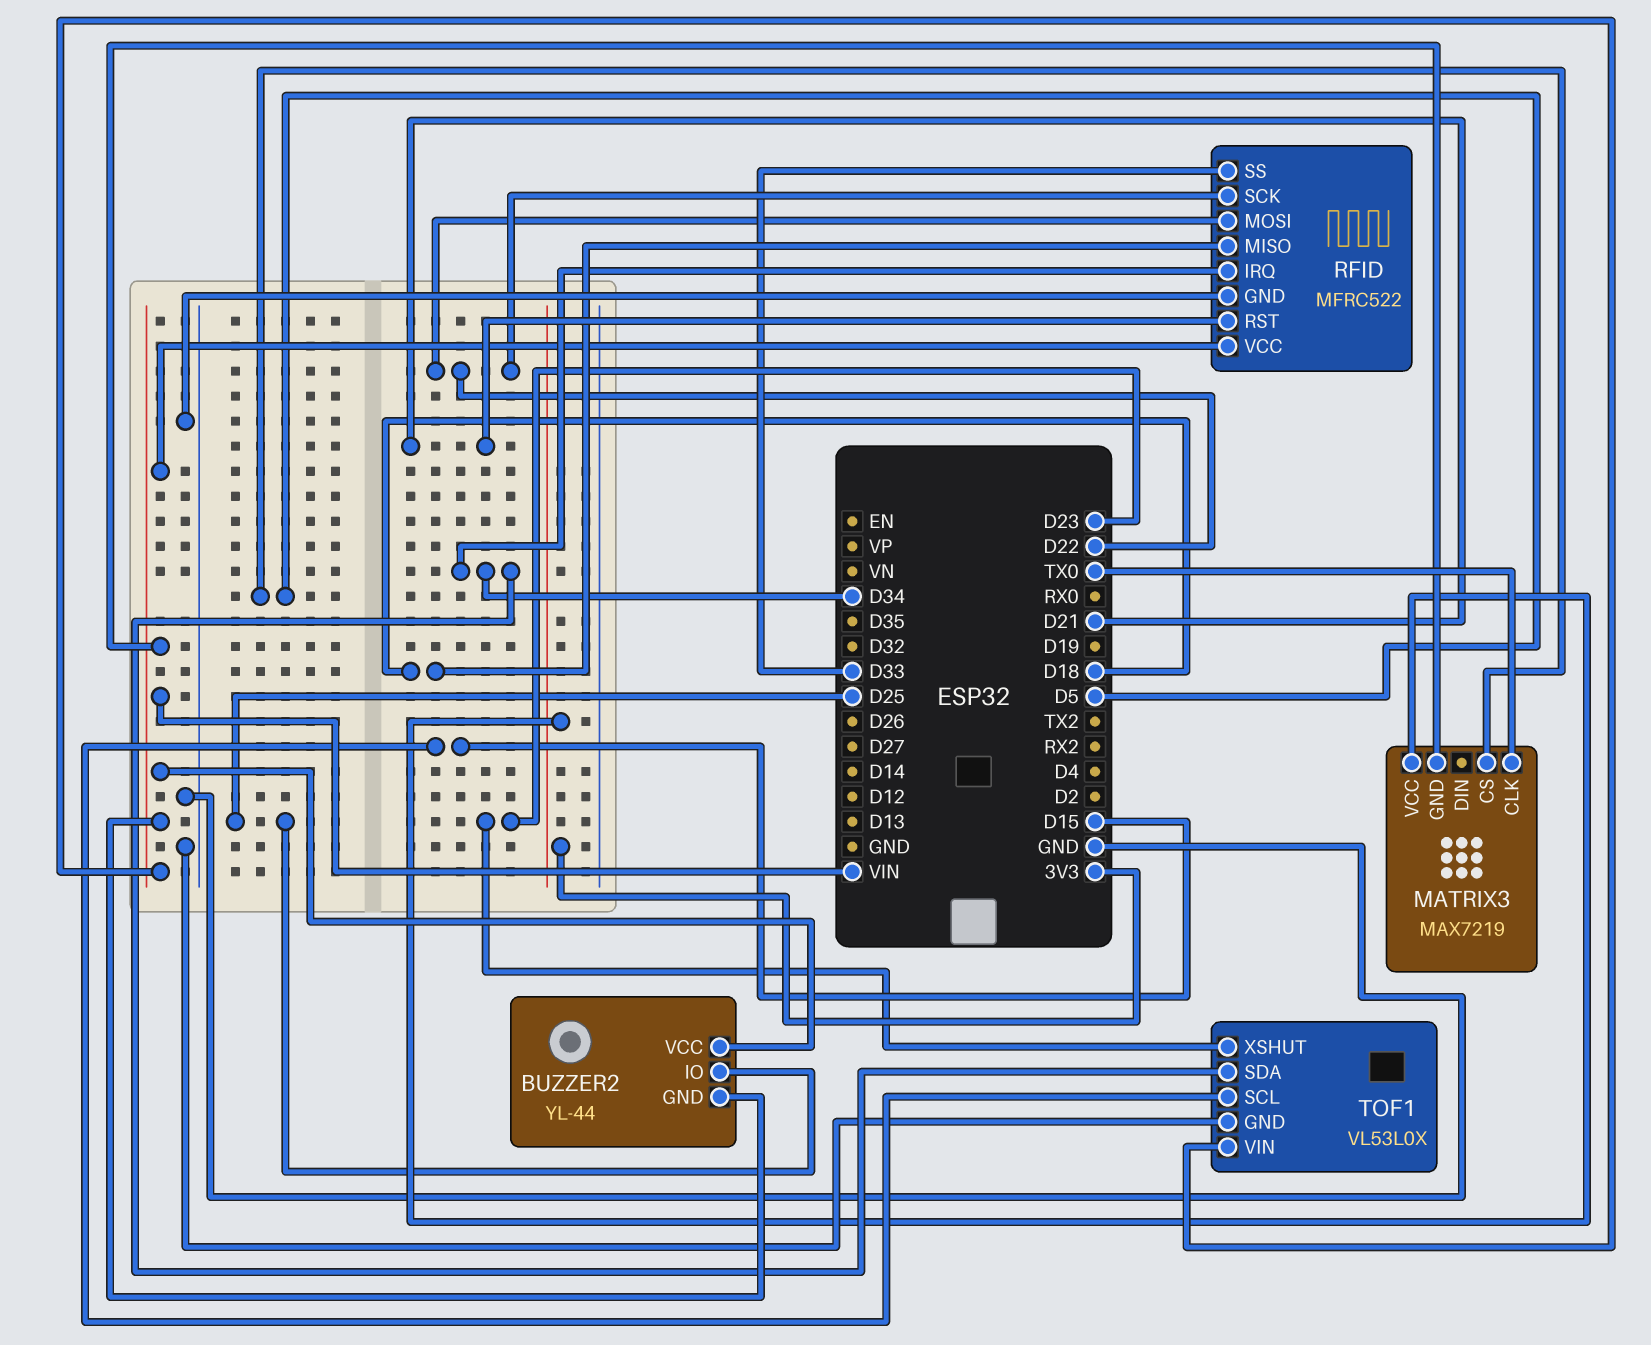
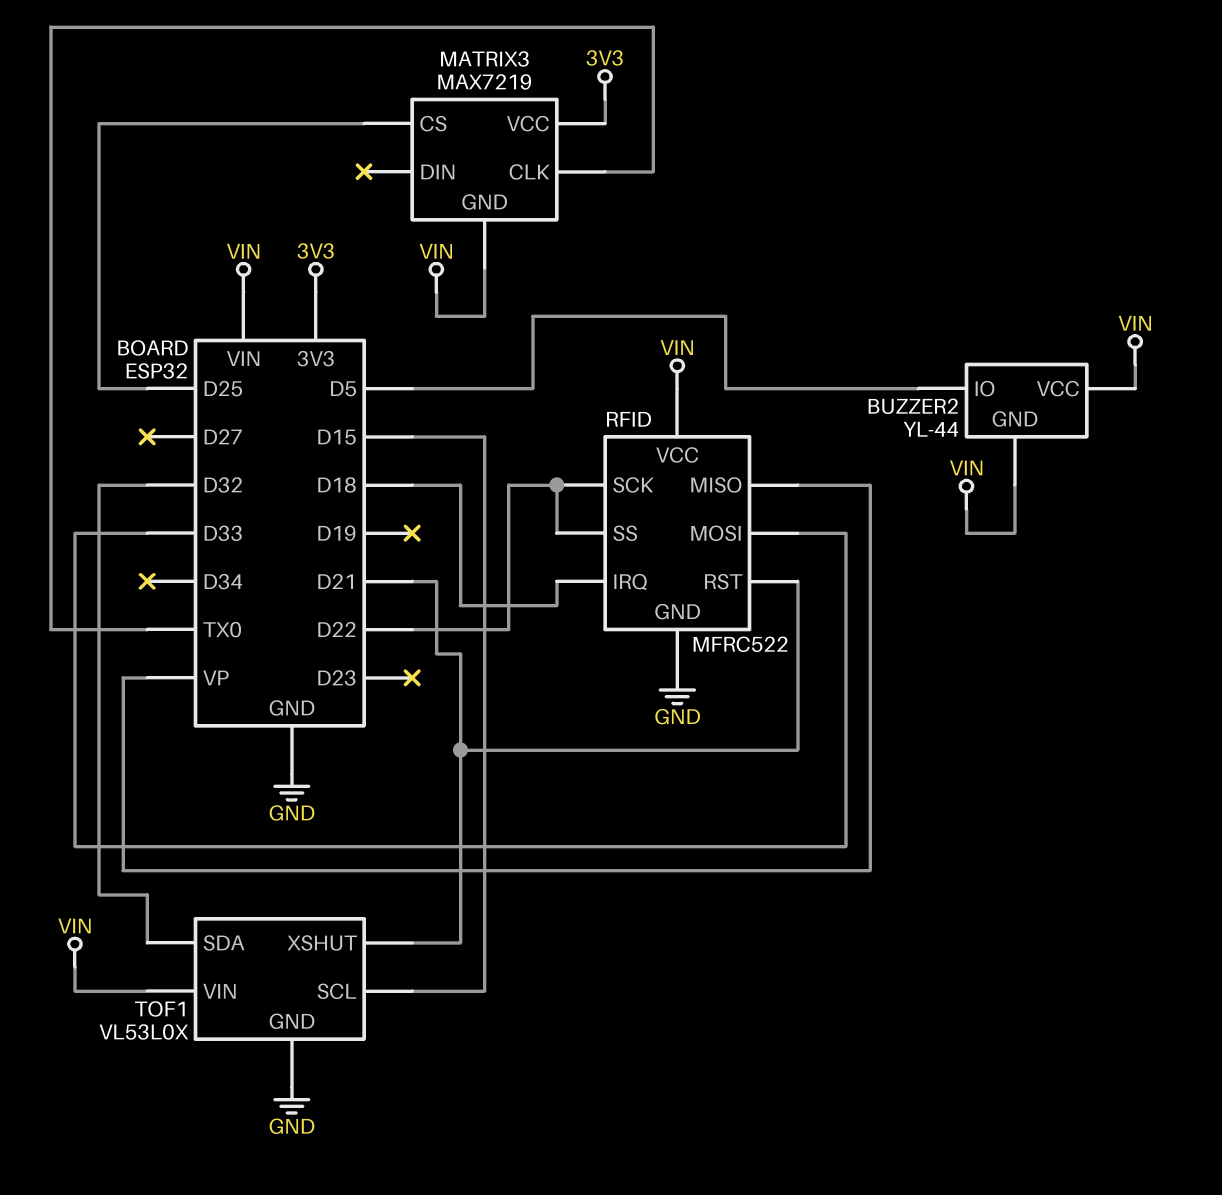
BUZZER2 pin IO: D25 -> D5
MATRIX3 pin CS: D5 -> D25
RFID pin IRQ: D34 -> D18
RFID pin MISO: D18 -> VP
RFID pin MOSI: D22 -> D33
RFID pin SS: D33 -> D22
TOF1 pin SDA: D34 -> D32
TOF1 pin XSHUT: D23 -> D21

